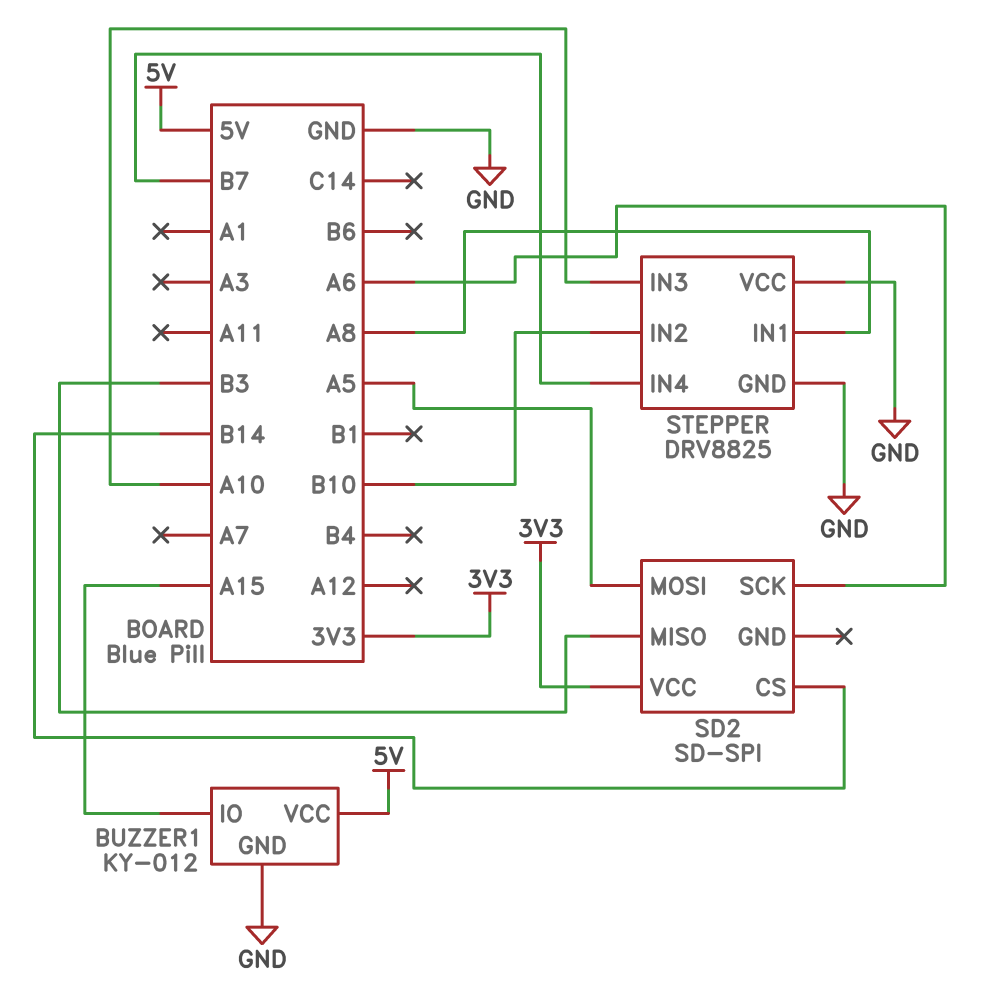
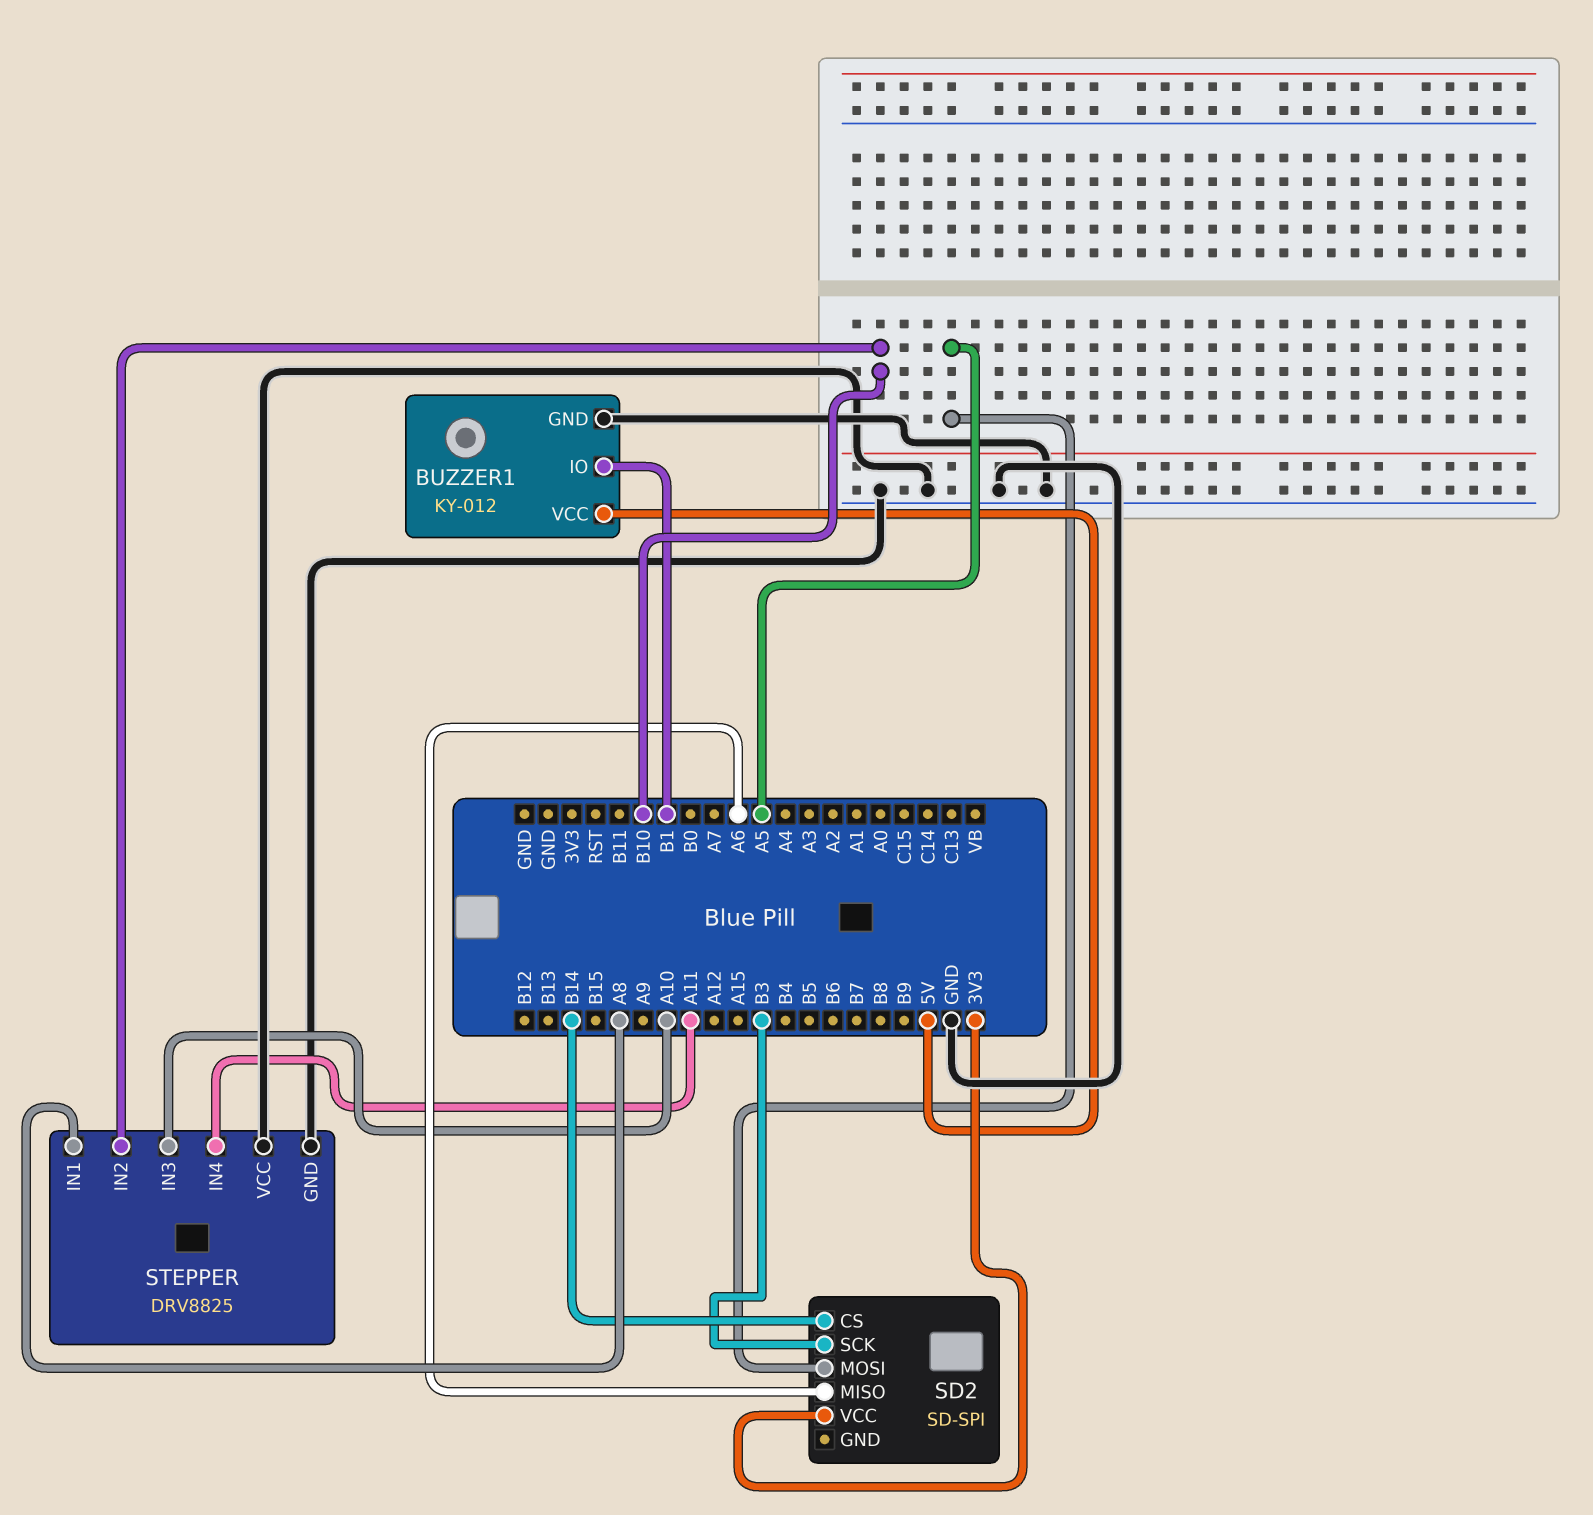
BUZZER1 pin IO: A15 -> B1
SD2 pin MISO: B3 -> A6
SD2 pin SCK: A6 -> B3
STEPPER pin IN4: B7 -> A11

